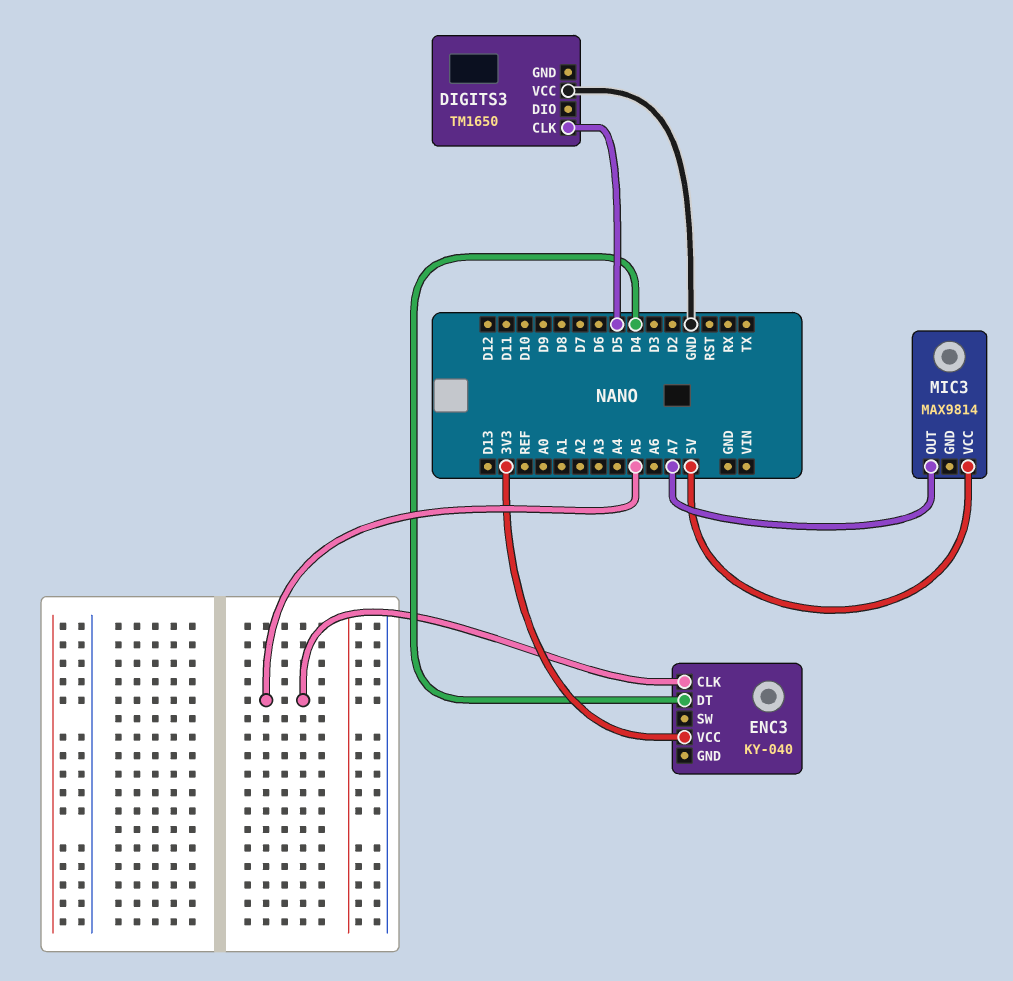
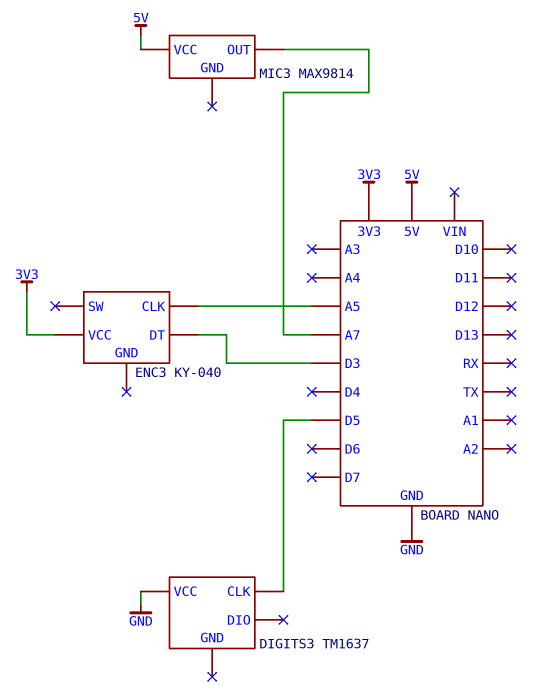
DIGITS3: TM1650 -> TM1637
ENC3 pin DT: D4 -> D3

